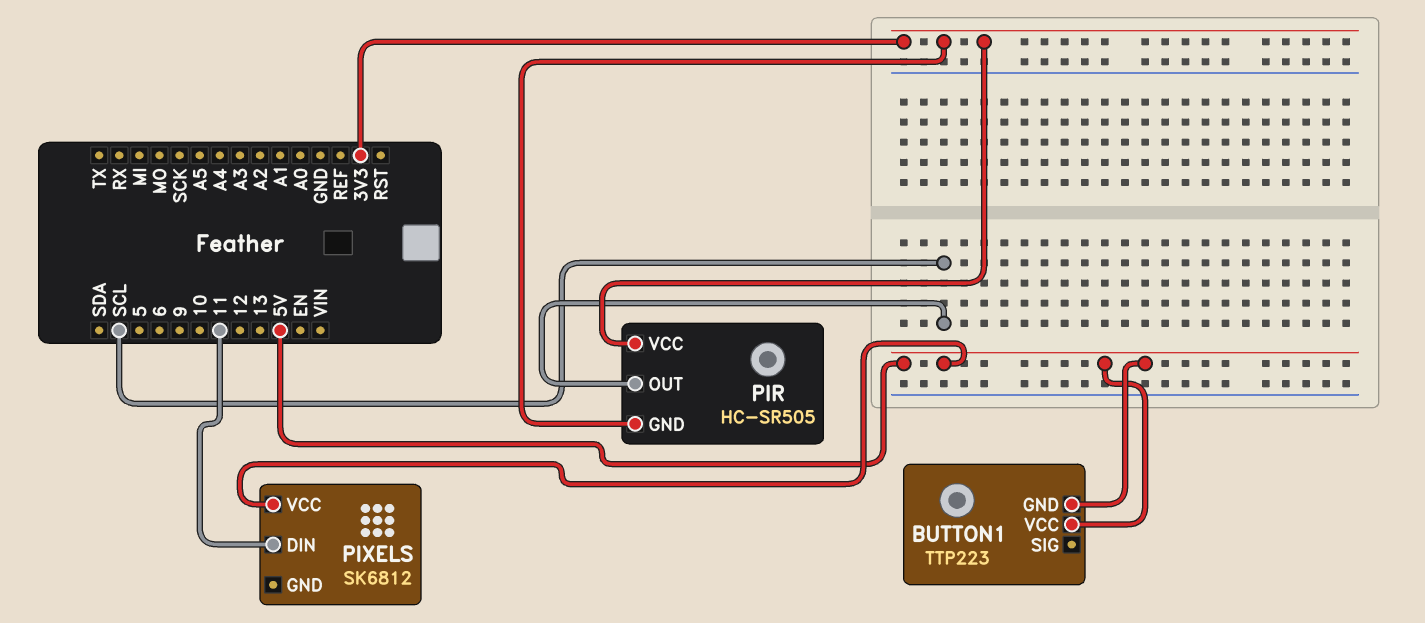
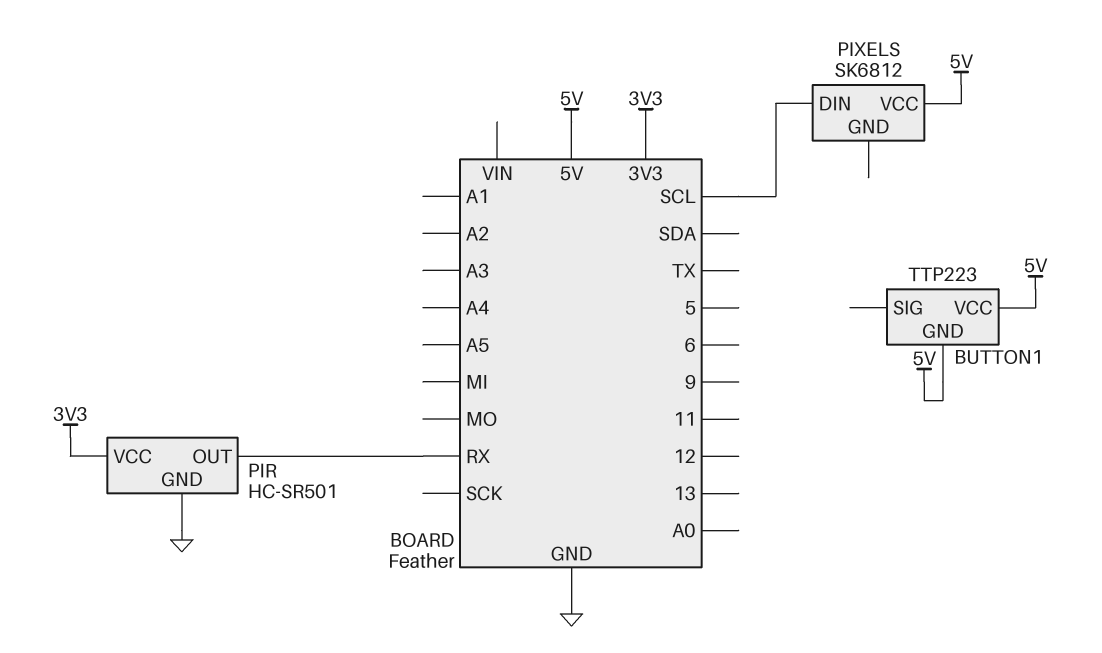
PIR: HC-SR505 -> HC-SR501
PIR pin GND: 3V3 -> GND
PIR pin OUT: SCL -> RX
PIXELS pin DIN: 11 -> SCL

